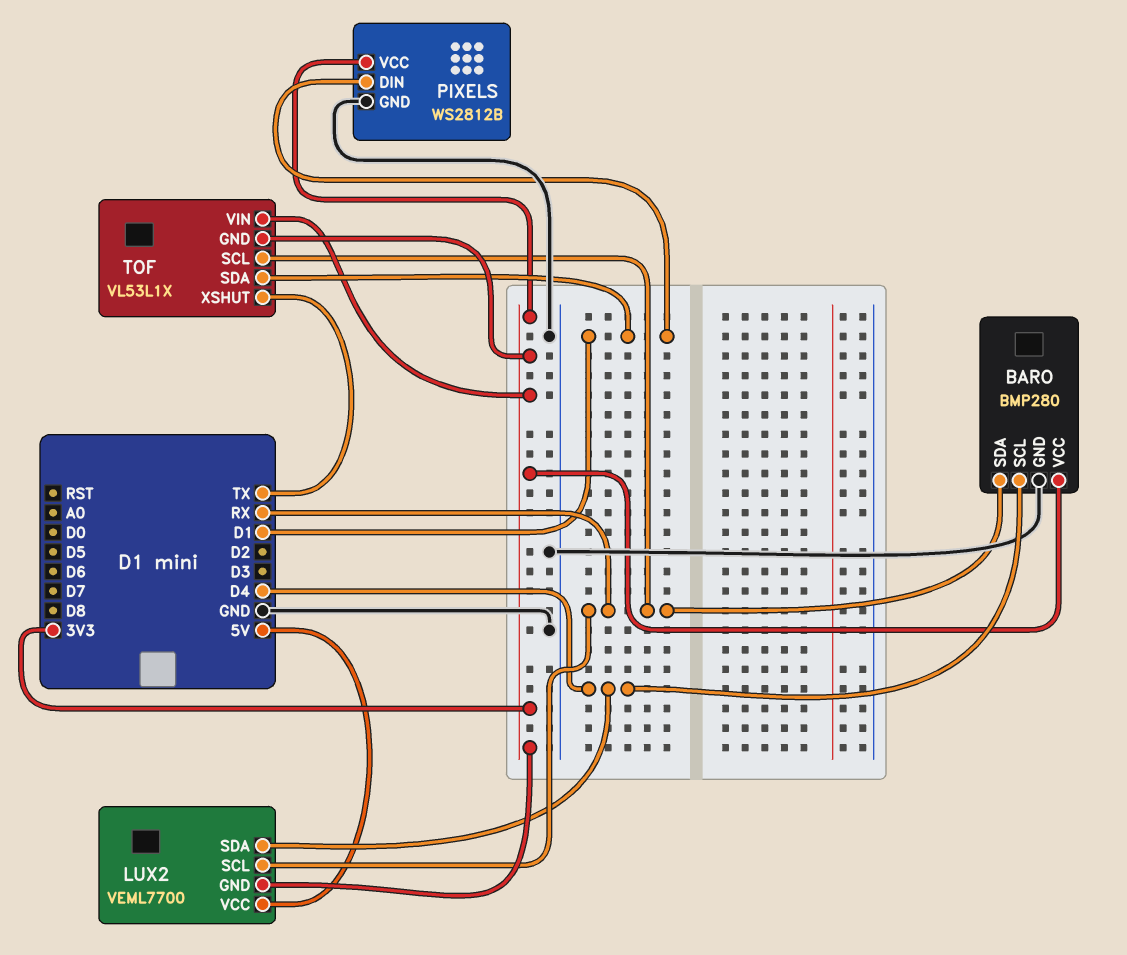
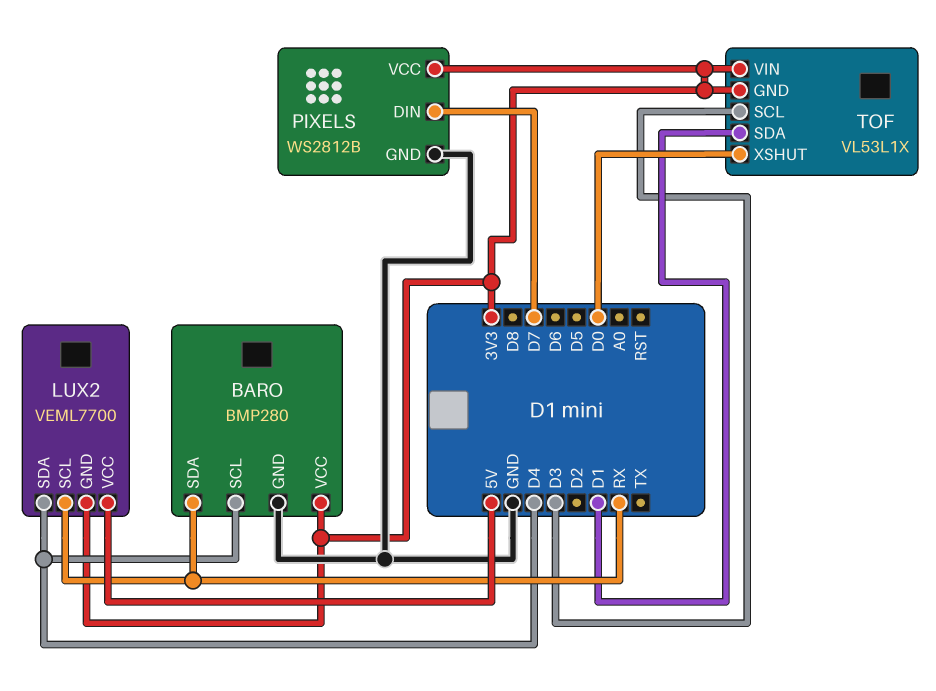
PIXELS pin DIN: D1 -> D7
TOF pin SCL: RX -> D3
TOF pin XSHUT: TX -> D0

